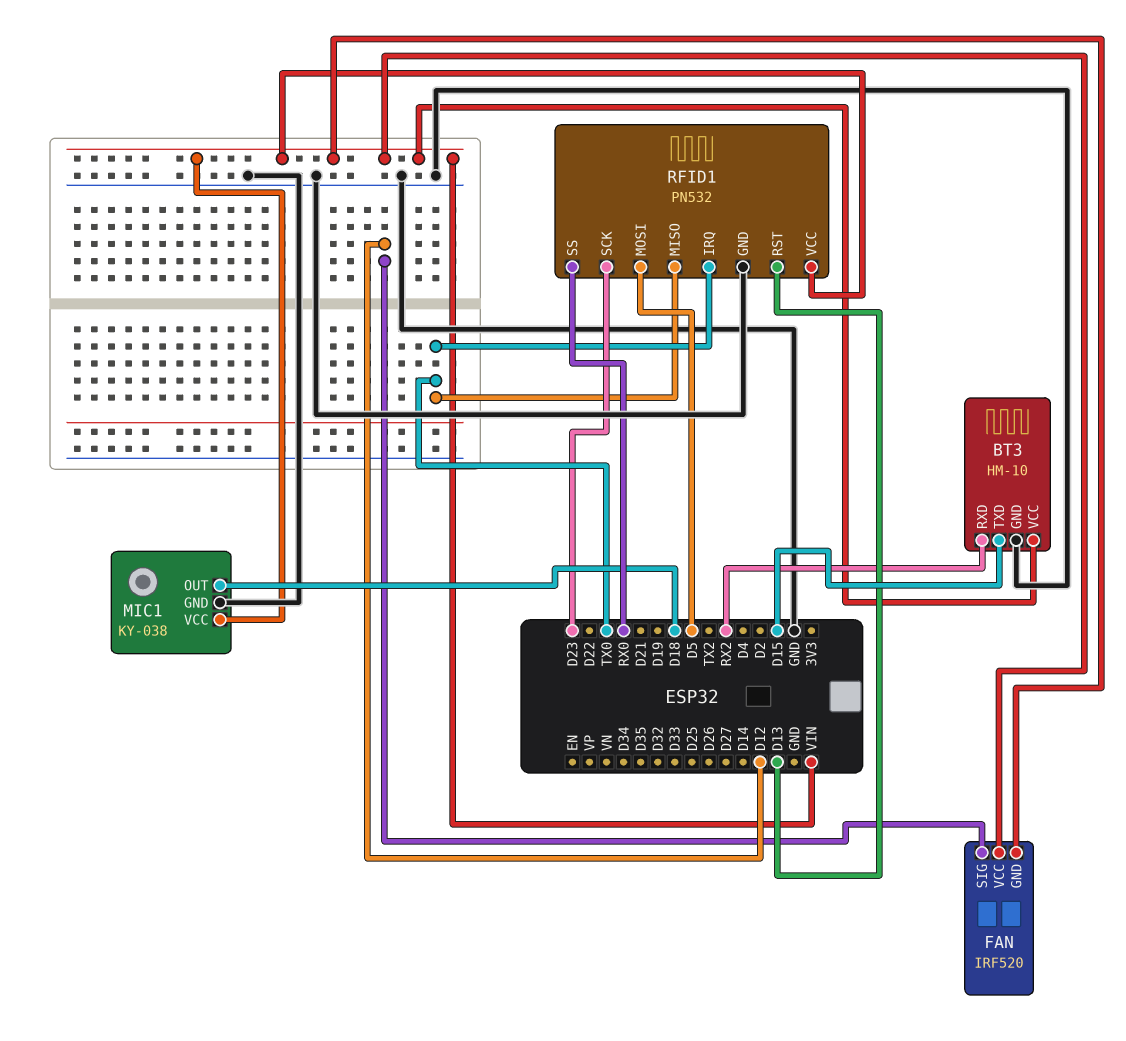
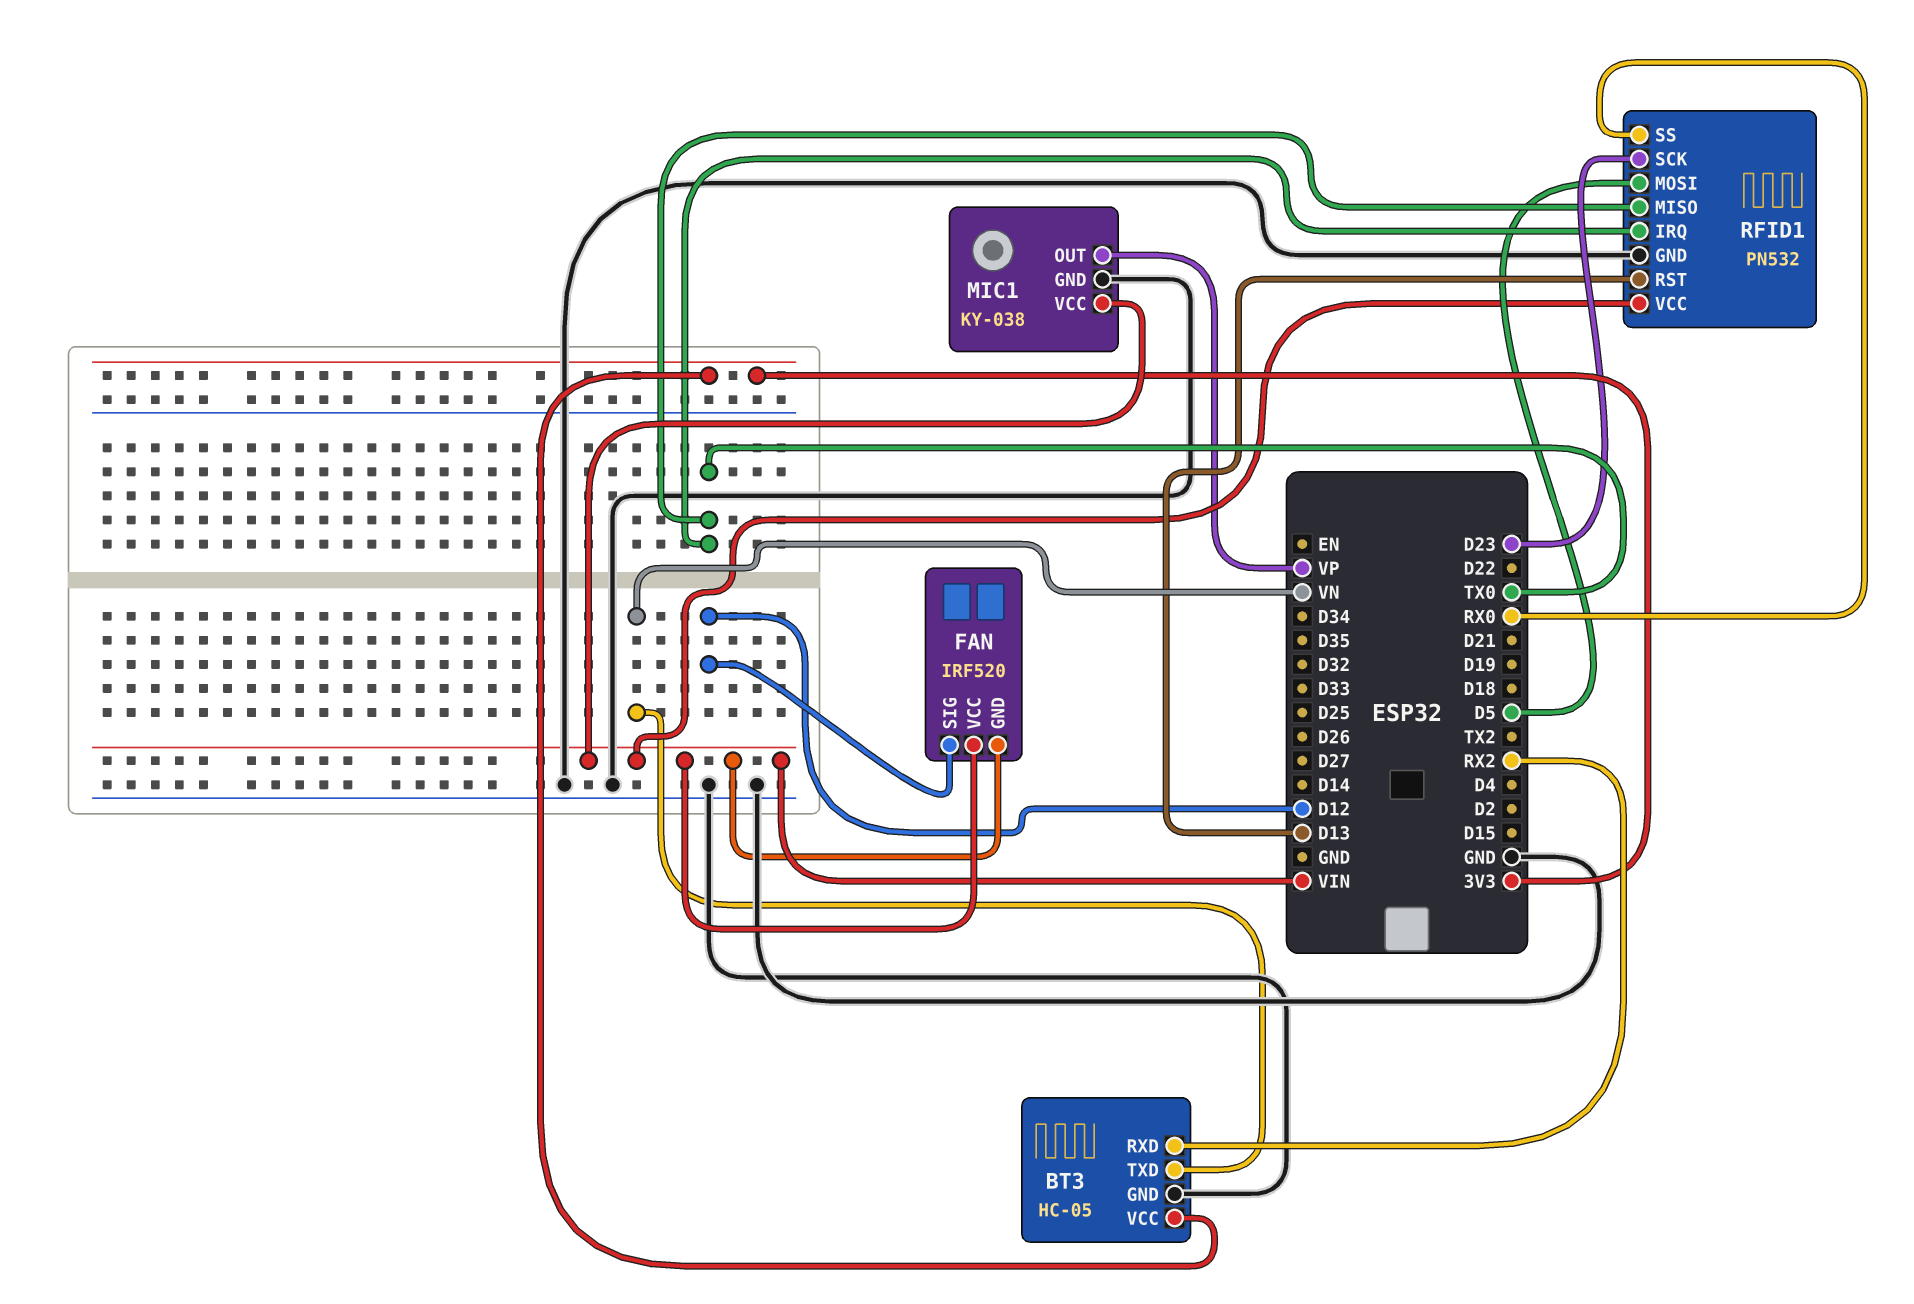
BT3: HM-10 -> HC-05
BT3 pin TXD: D15 -> VN
BT3 pin VCC: VIN -> 3V3
MIC1 pin OUT: D18 -> VP

